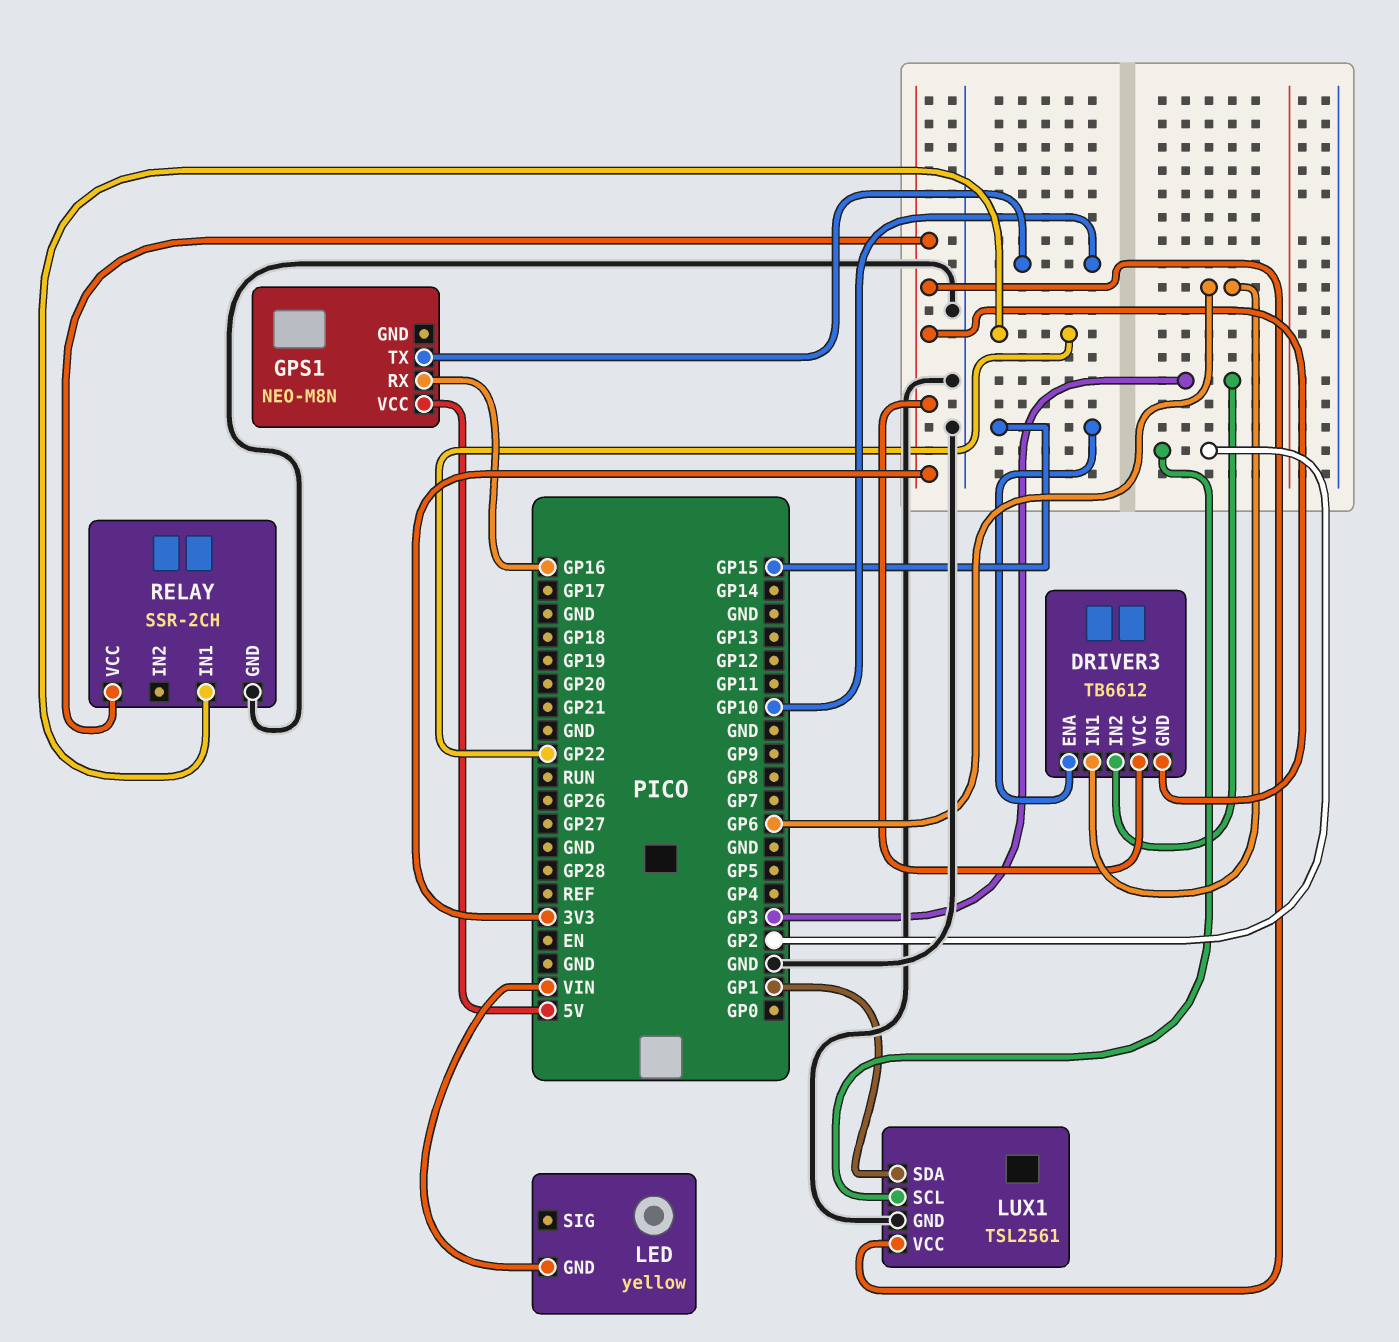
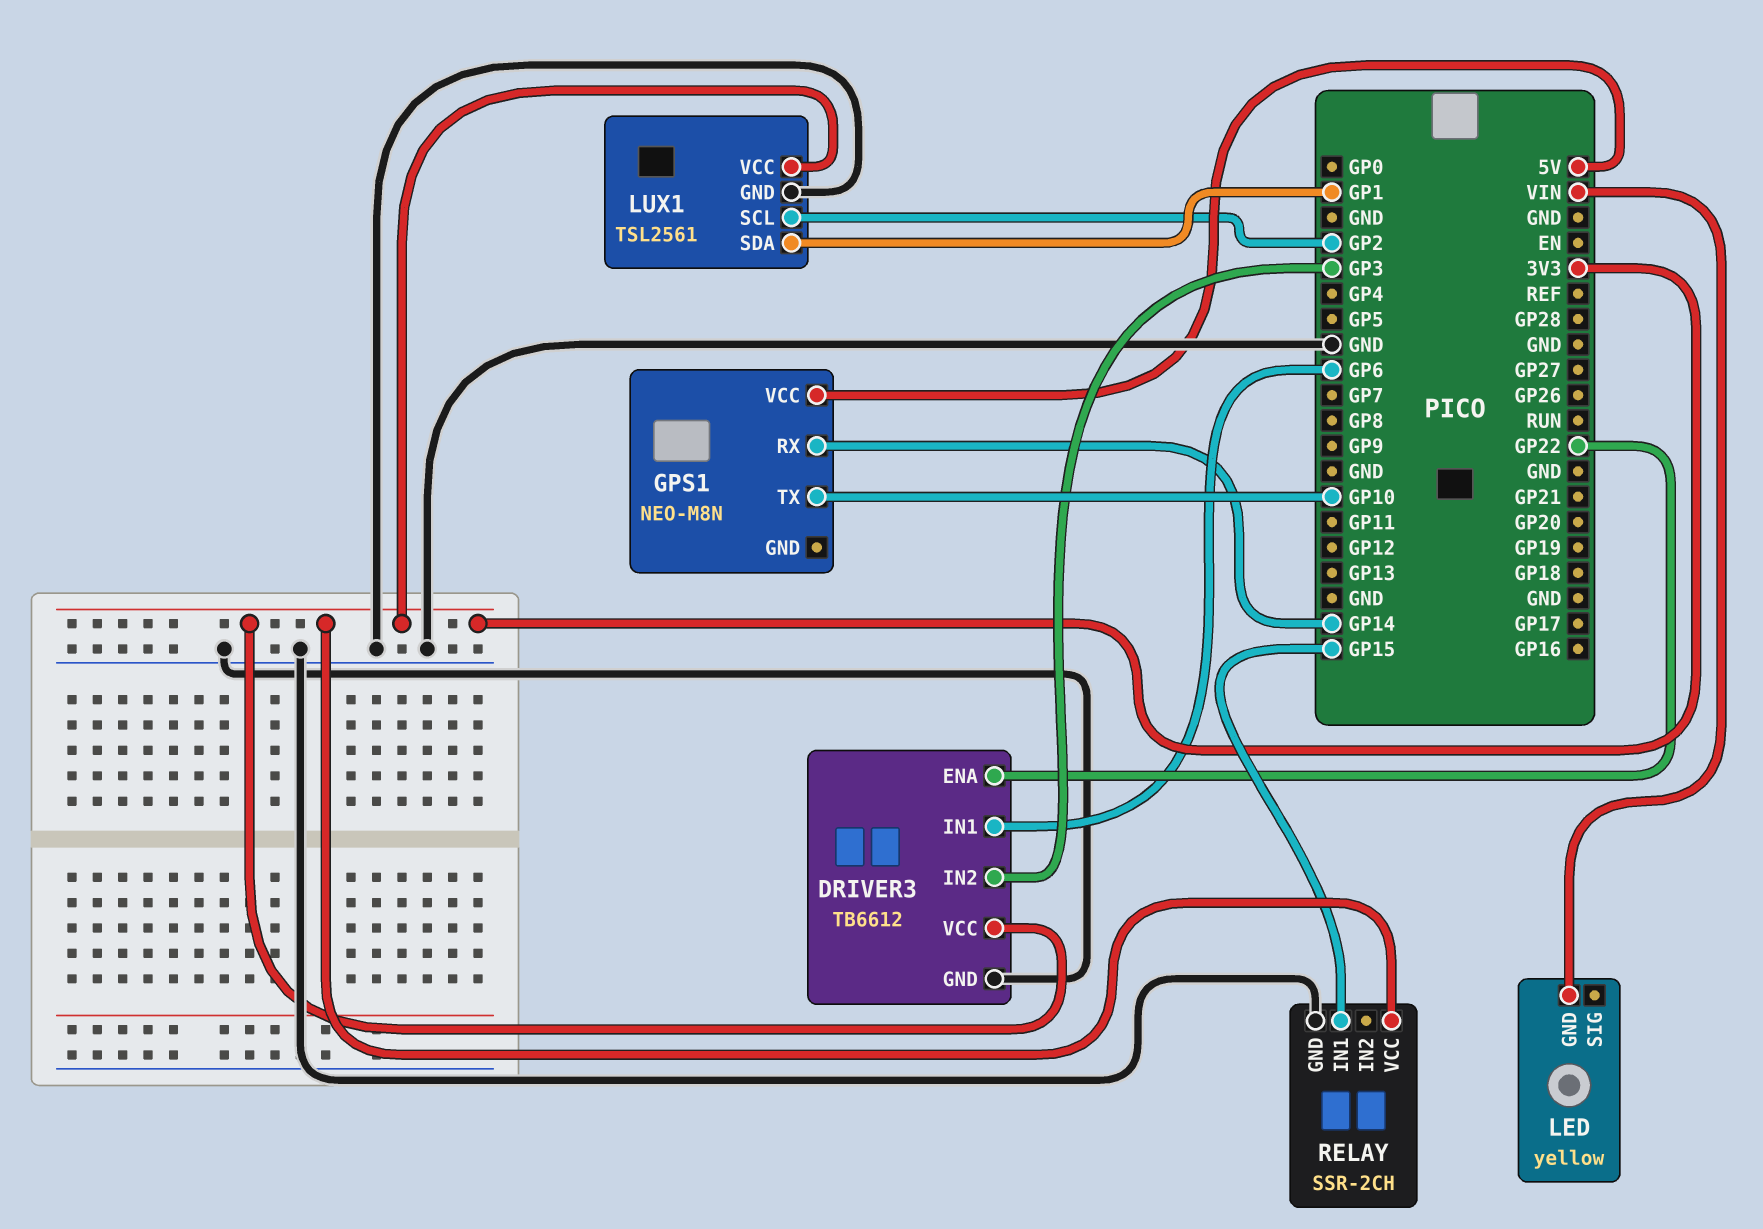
DRIVER3 pin ENA: GP15 -> GP22
DRIVER3 pin GND: 3V3 -> GND
GPS1 pin RX: GP16 -> GP14
RELAY pin IN1: GP22 -> GP15

